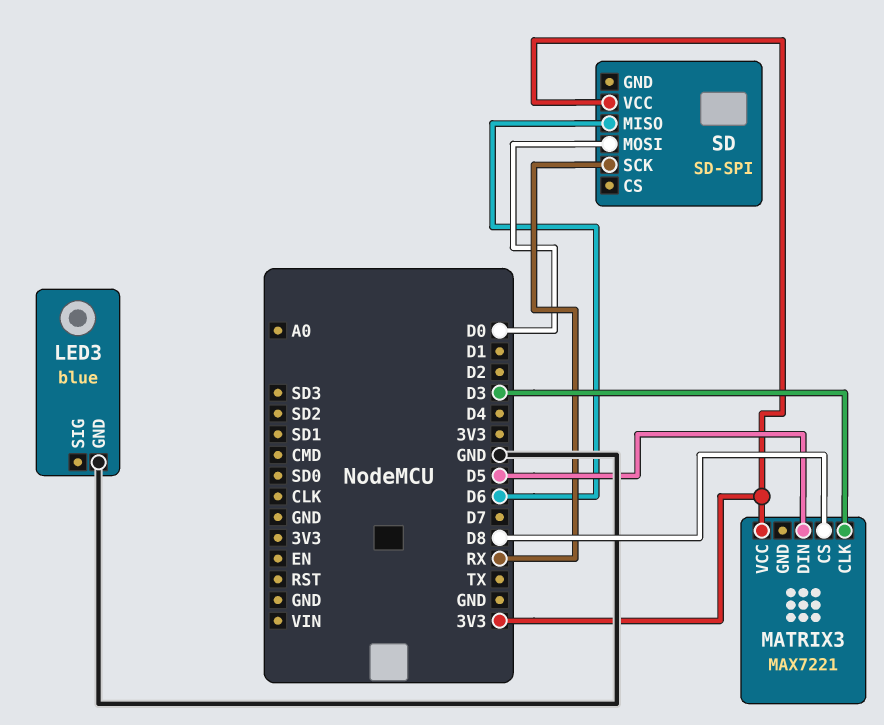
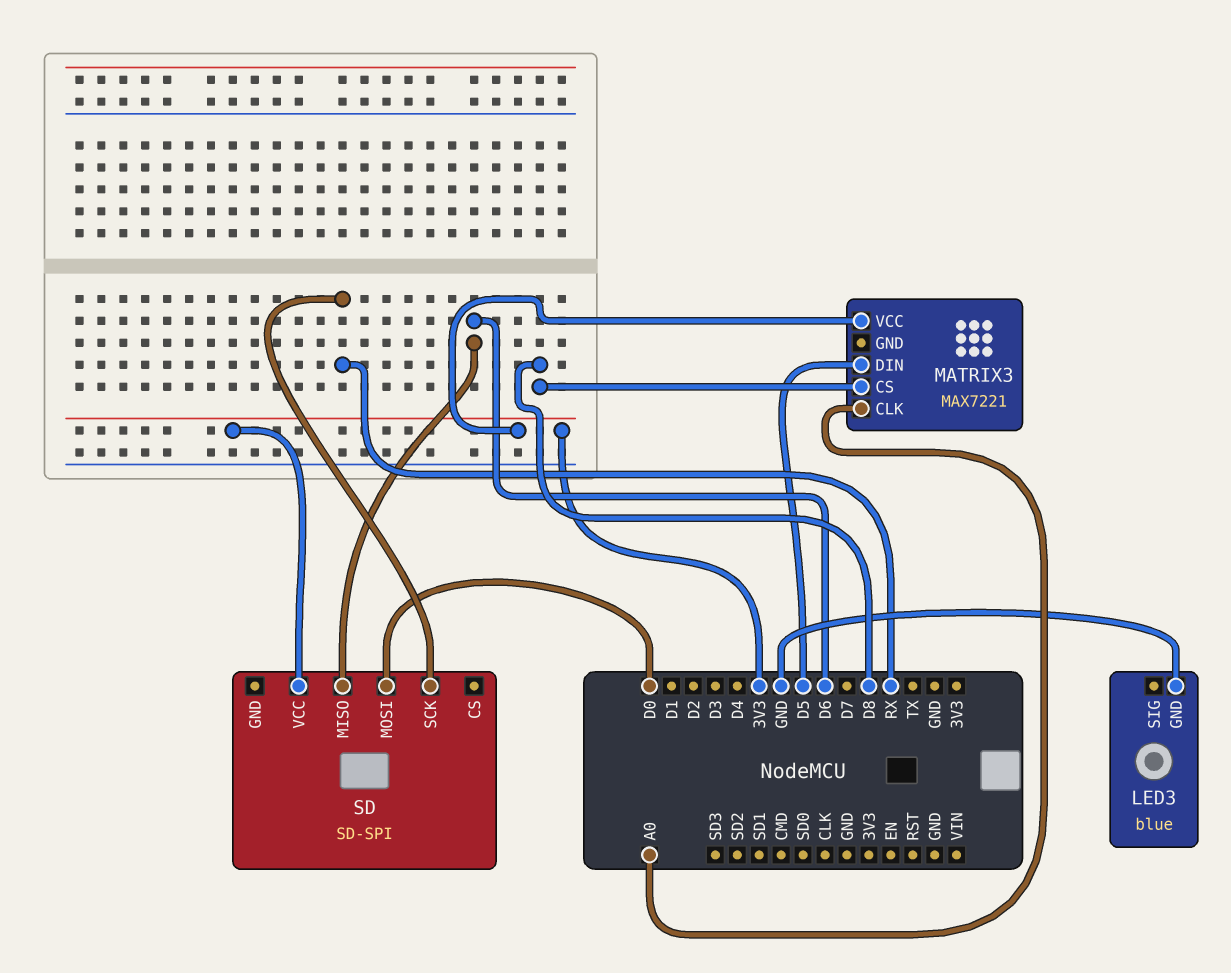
MATRIX3 pin CLK: D3 -> A0

